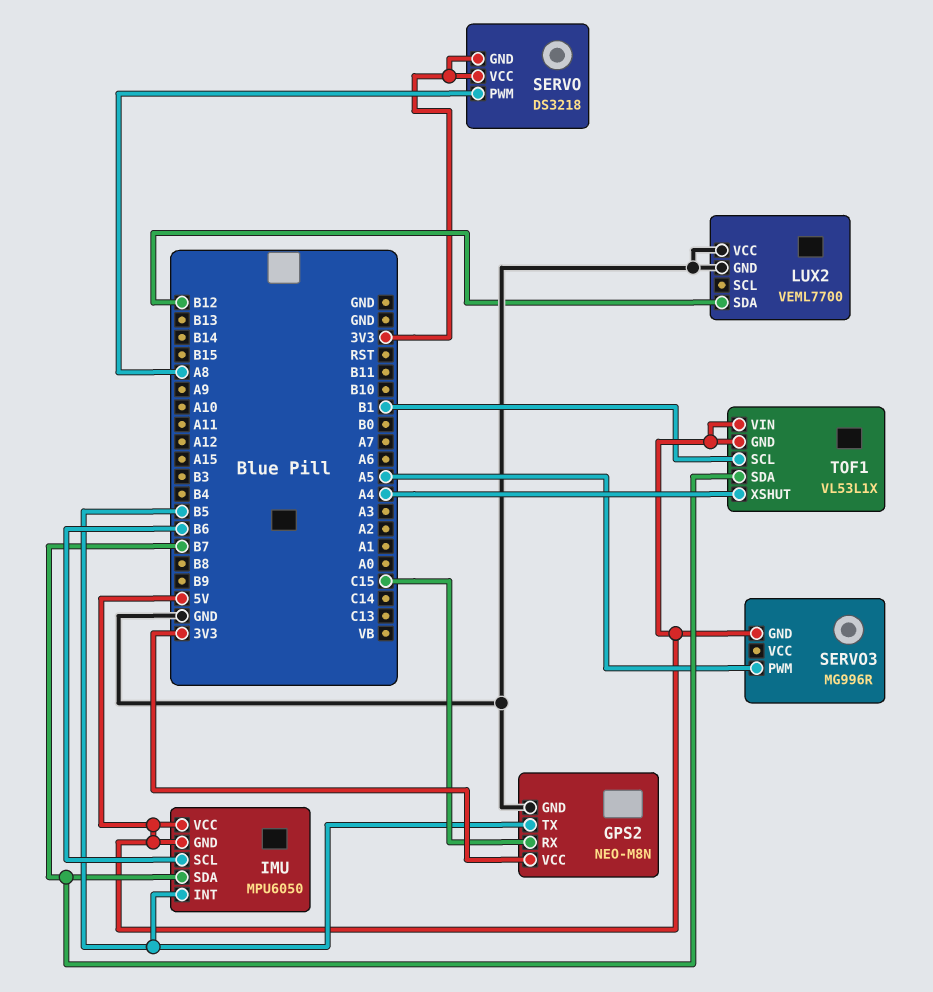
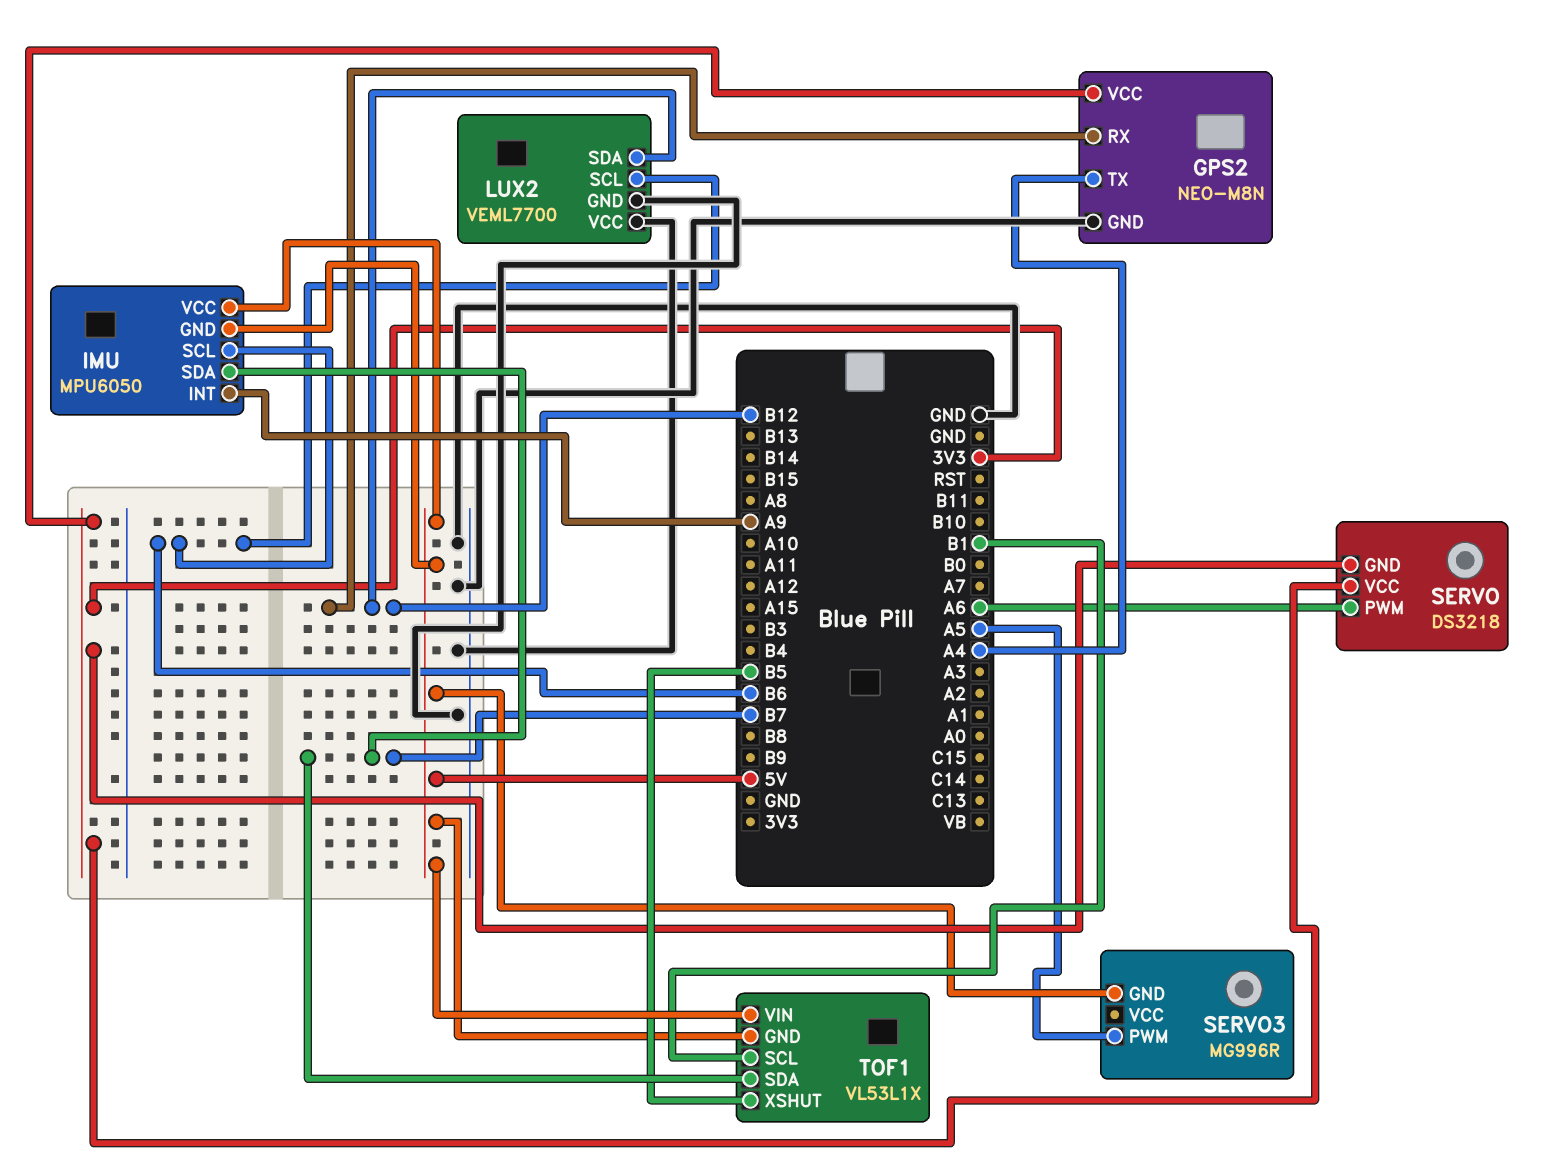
GPS2 pin RX: C15 -> B12
GPS2 pin TX: B5 -> A4
IMU pin INT: B5 -> A9
LUX2 pin SCL: none -> B6
SERVO pin PWM: A8 -> A6
TOF1 pin XSHUT: A4 -> B5

